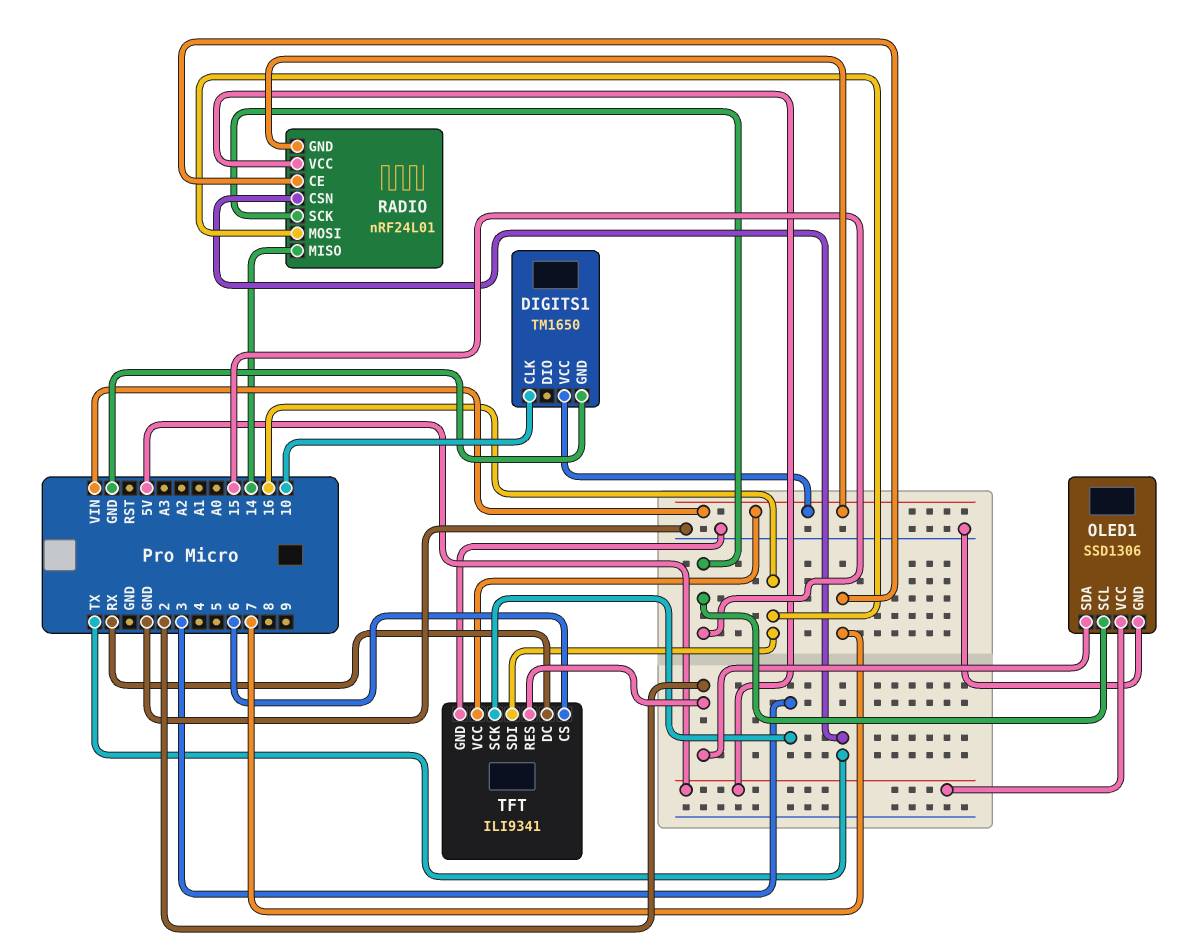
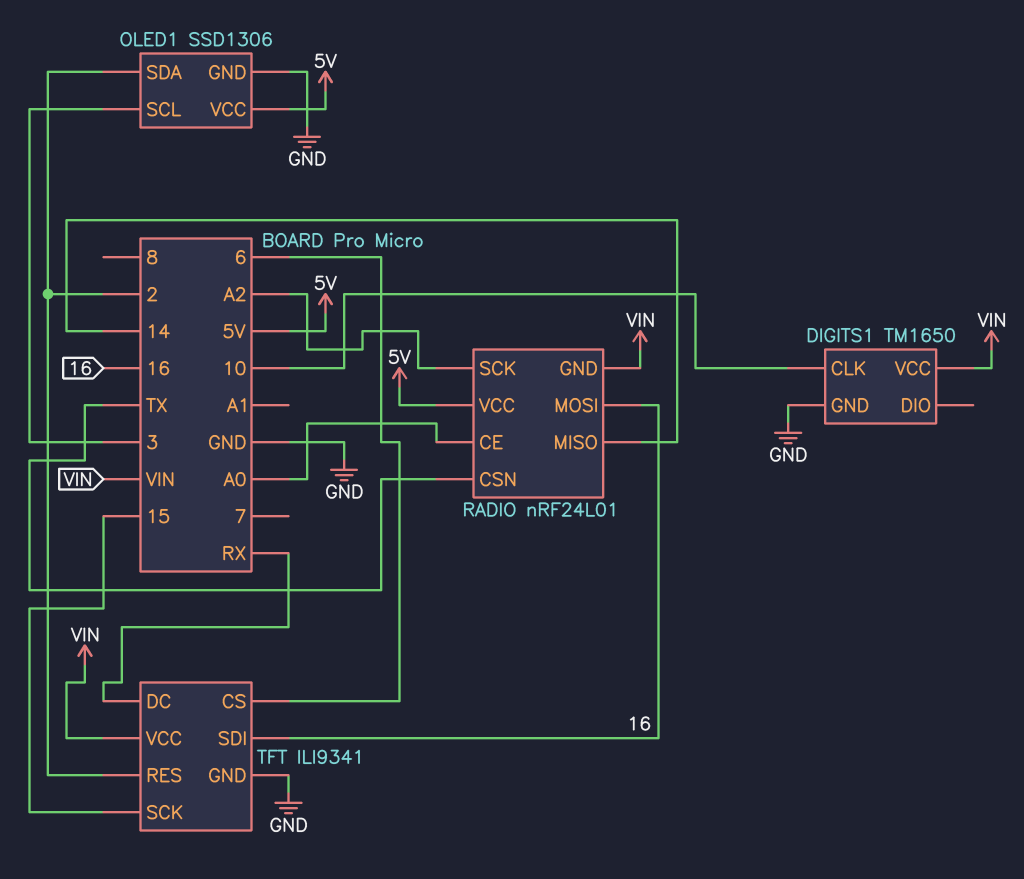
OLED1 pin SCL: 15 -> 3
RADIO pin CE: 7 -> A0
RADIO pin SCK: 15 -> A2
TFT pin SCK: 3 -> 15

